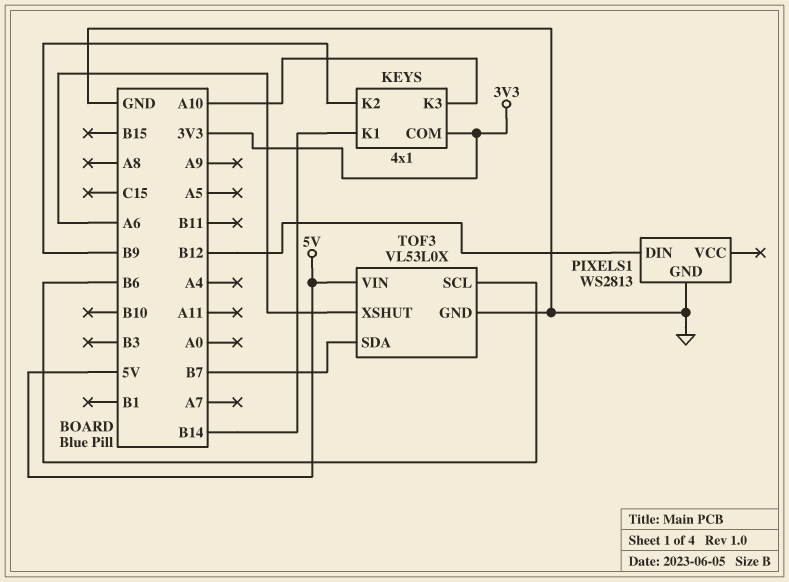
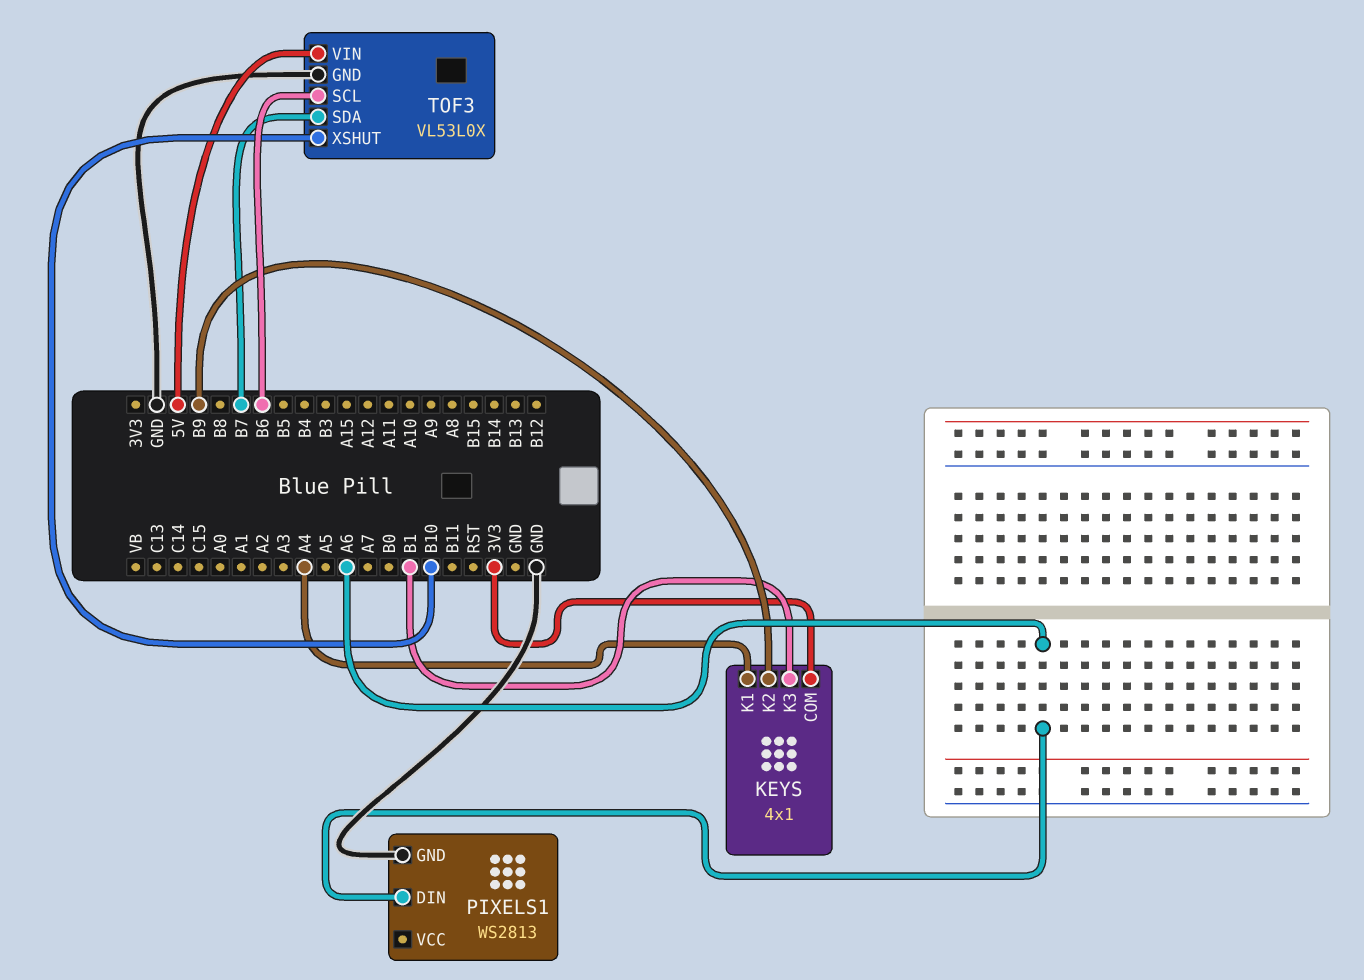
KEYS pin K1: B14 -> A4
KEYS pin K3: A10 -> B1
PIXELS1 pin DIN: B12 -> A6
TOF3 pin XSHUT: A6 -> B10

